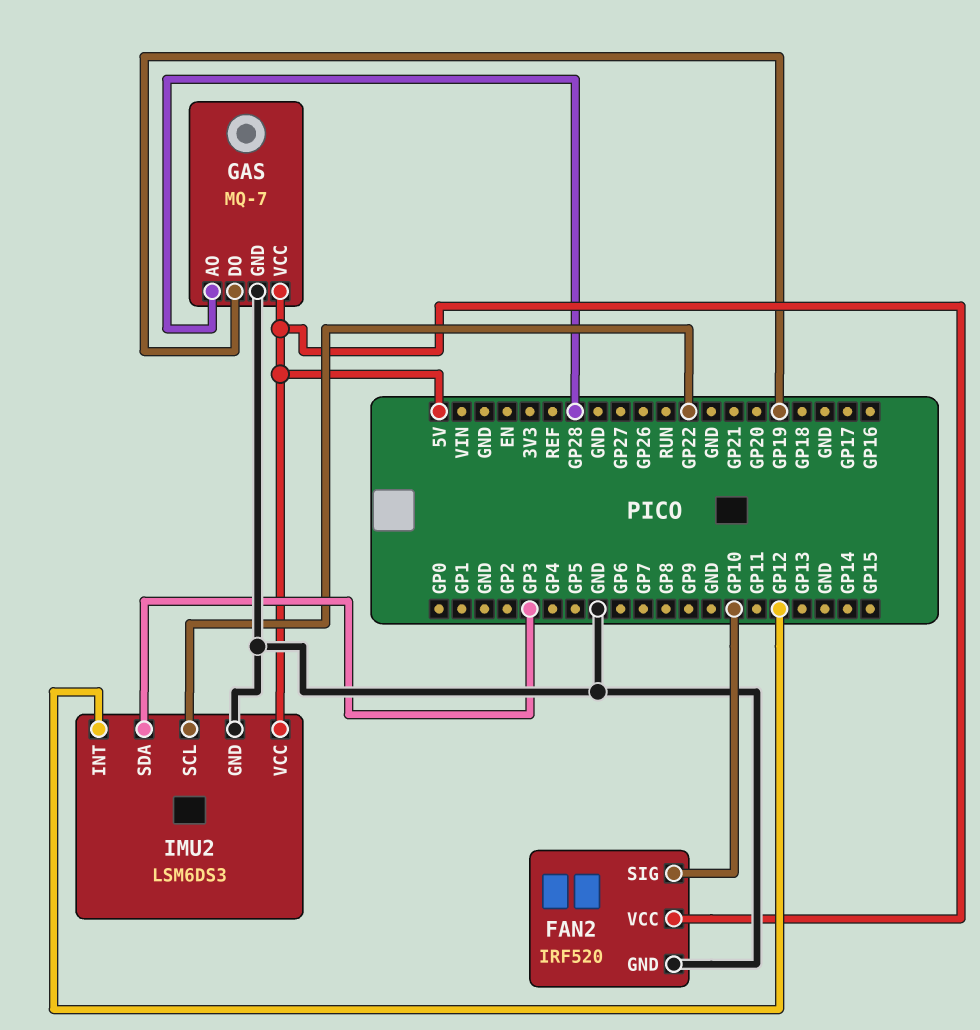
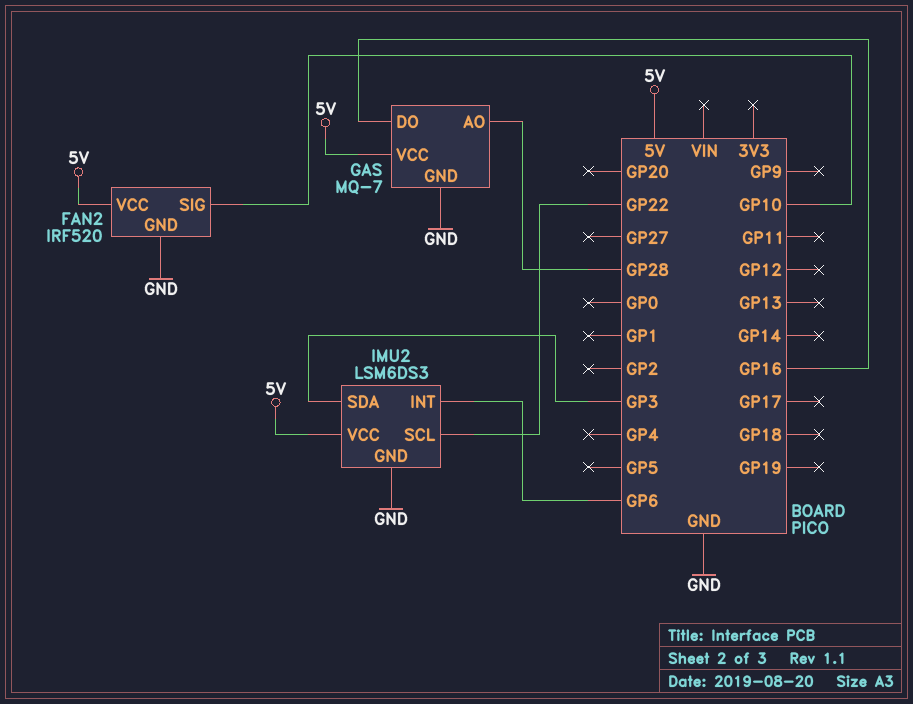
GAS pin DO: GP19 -> GP16
IMU2 pin INT: GP12 -> GP6

